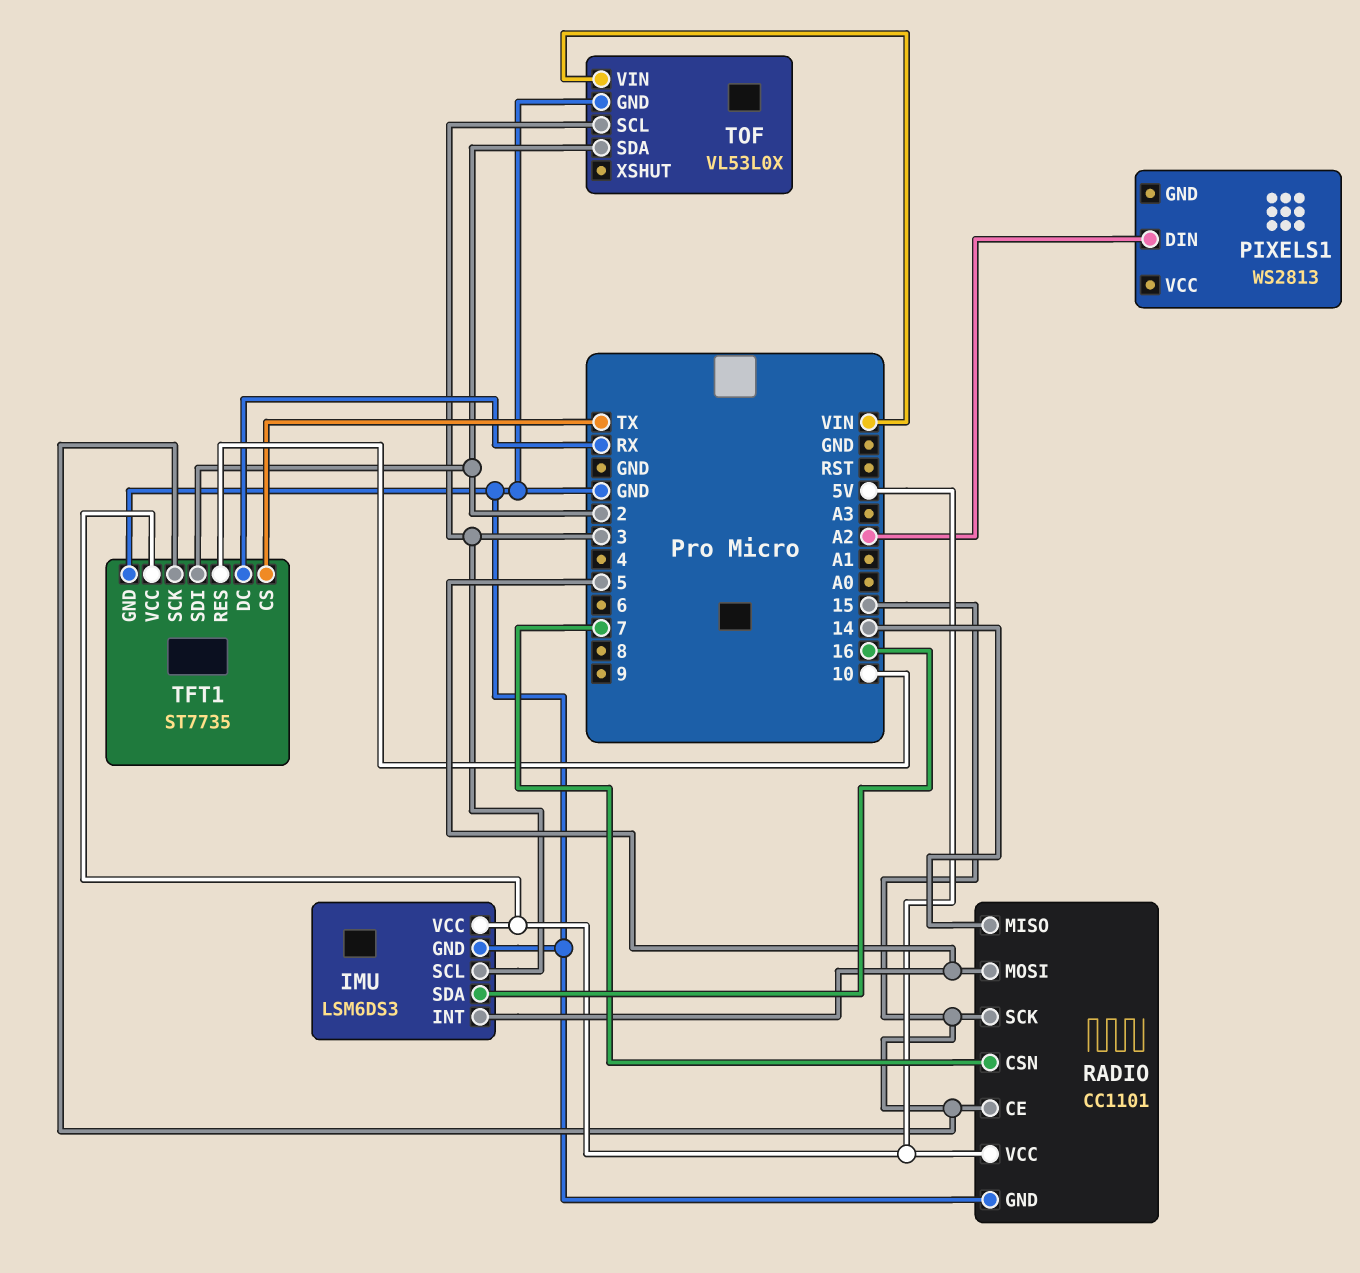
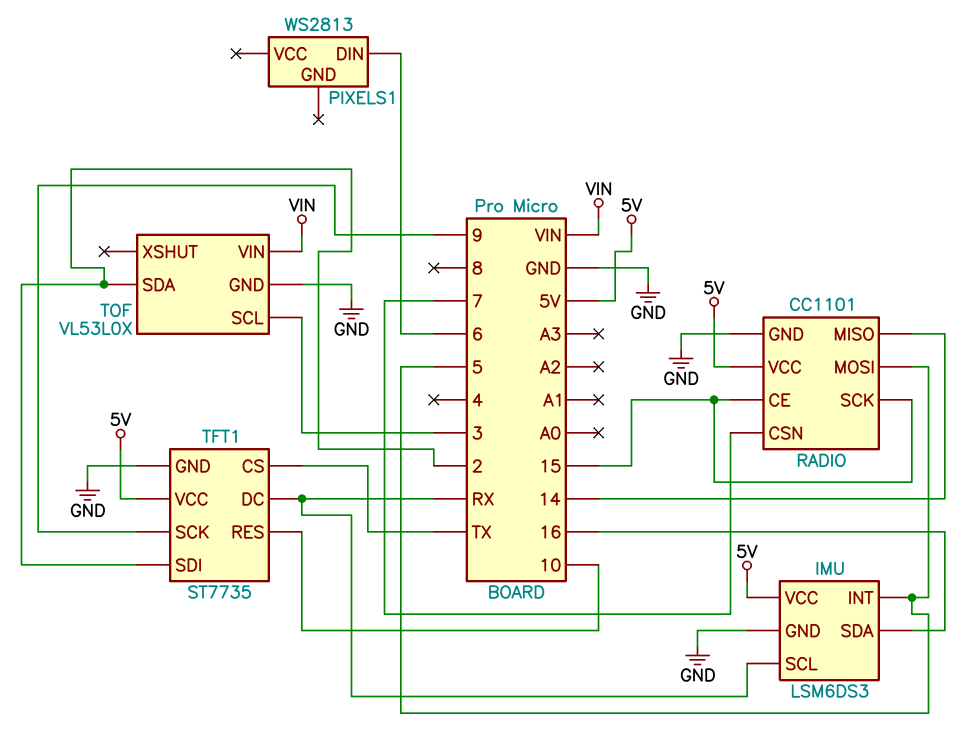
IMU pin SCL: 3 -> RX
PIXELS1 pin DIN: A2 -> 6
TFT1 pin SCK: 15 -> 9

